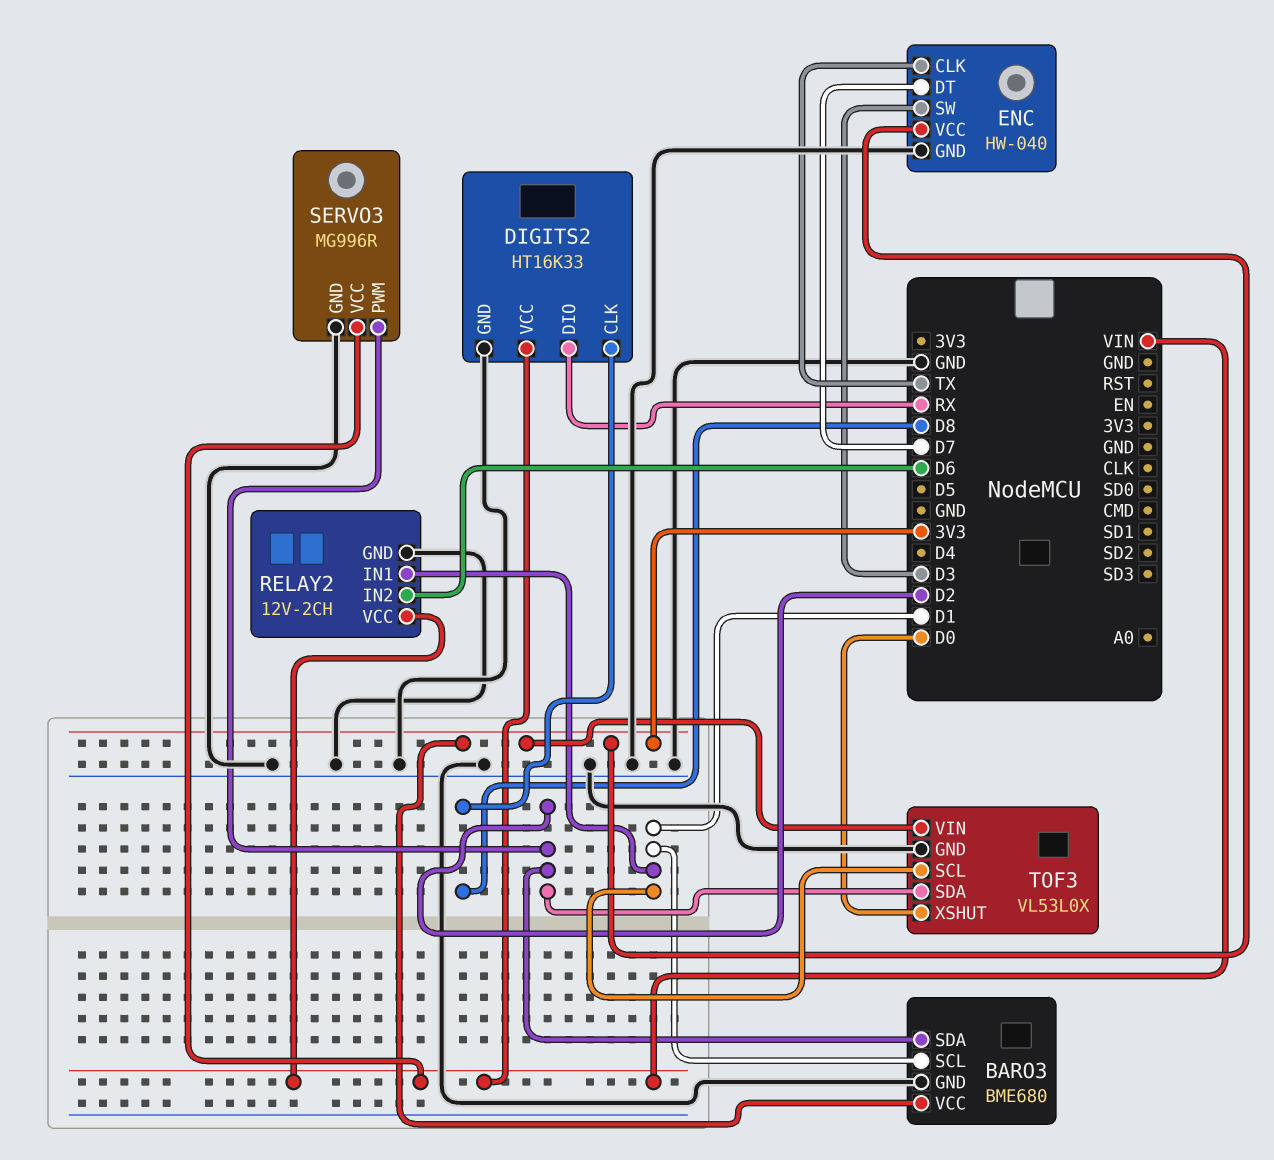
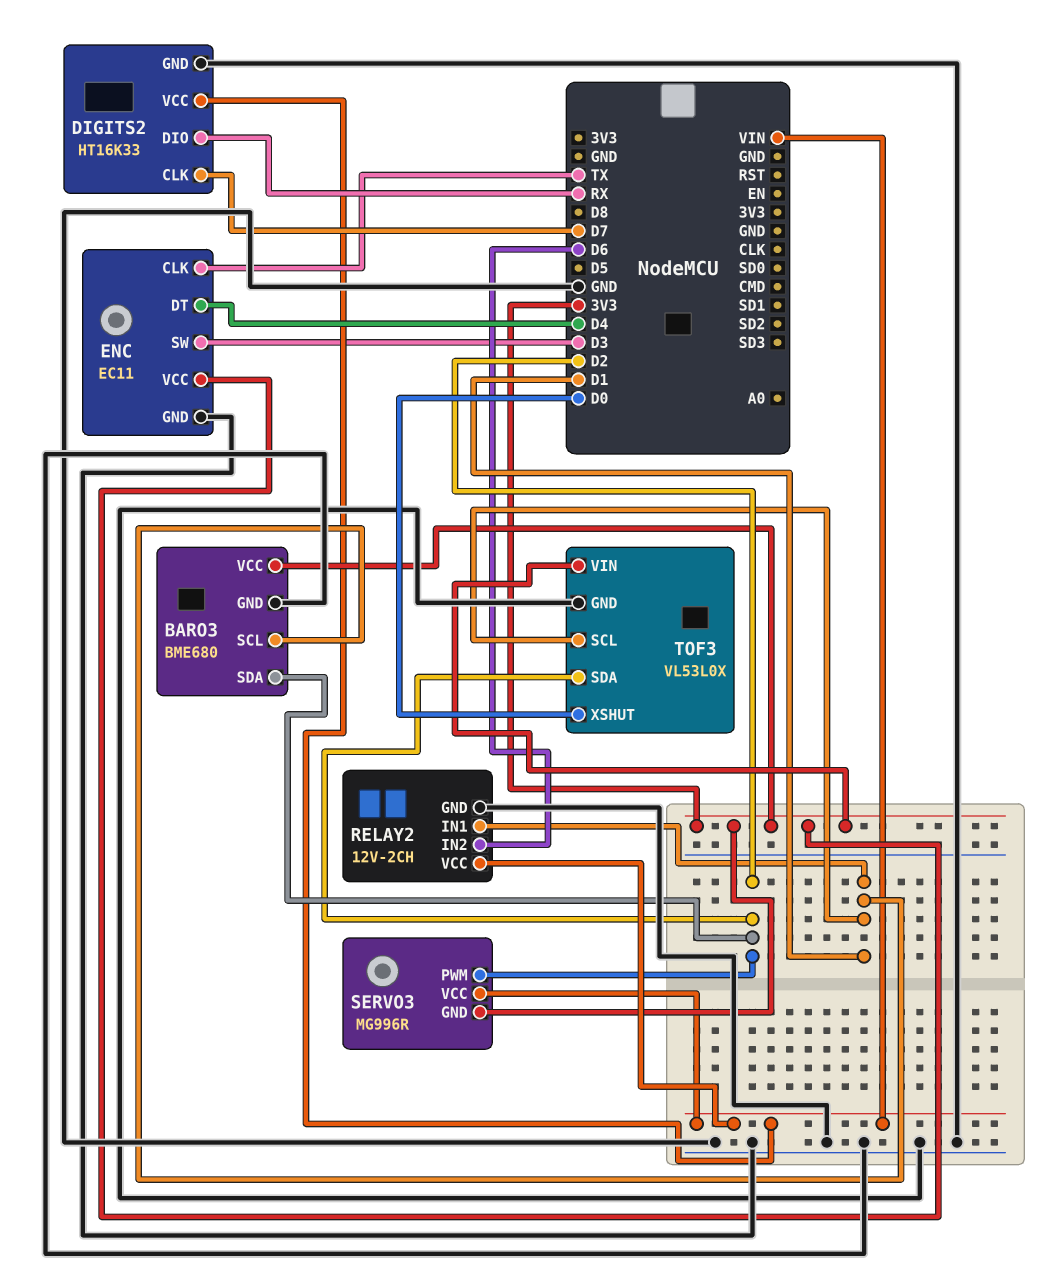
DIGITS2 pin CLK: D8 -> D7
ENC: HW-040 -> EC11
ENC pin DT: D7 -> D4
SERVO3 pin GND: GND -> 3V3

